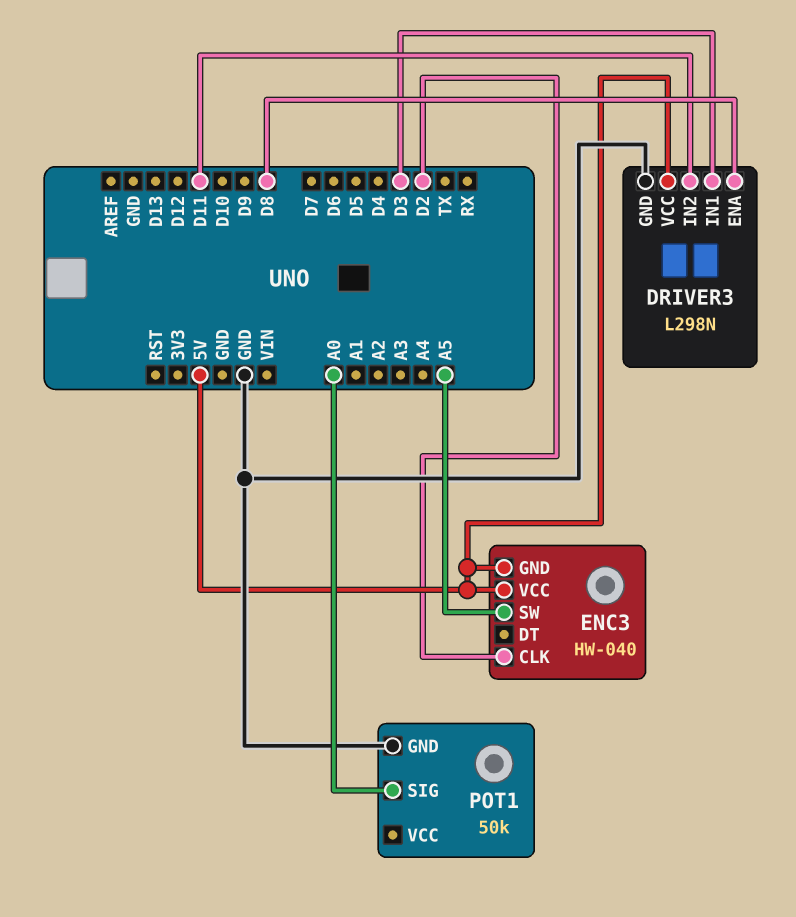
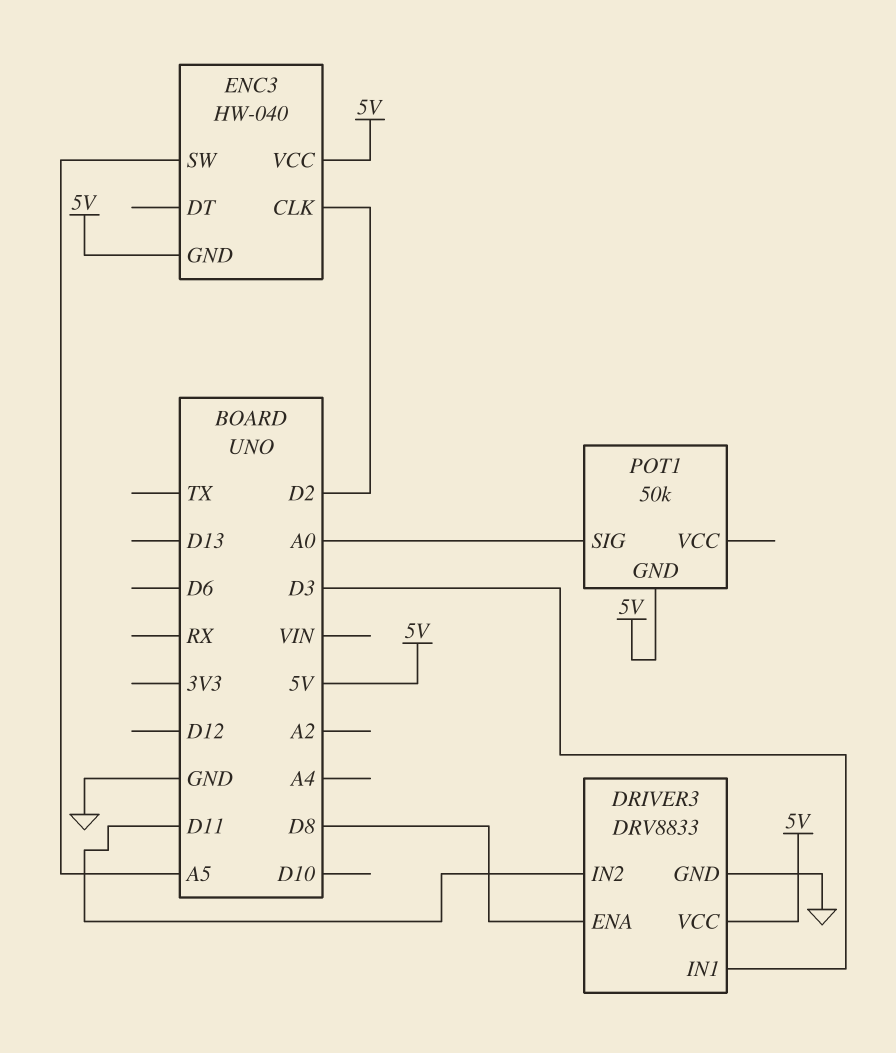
DRIVER3: L298N -> DRV8833
POT1 pin GND: GND -> 5V

